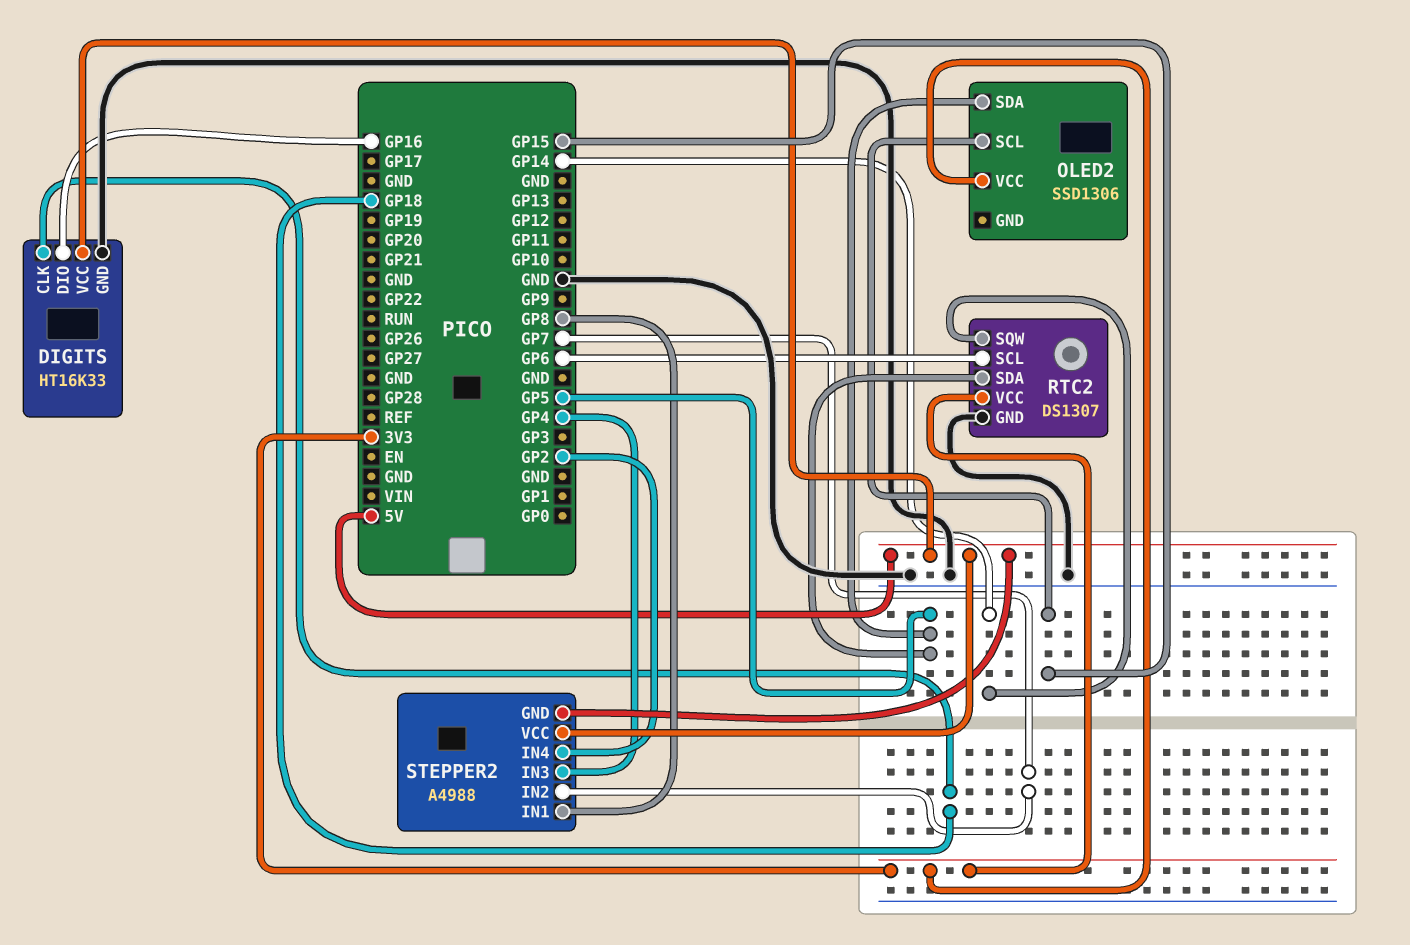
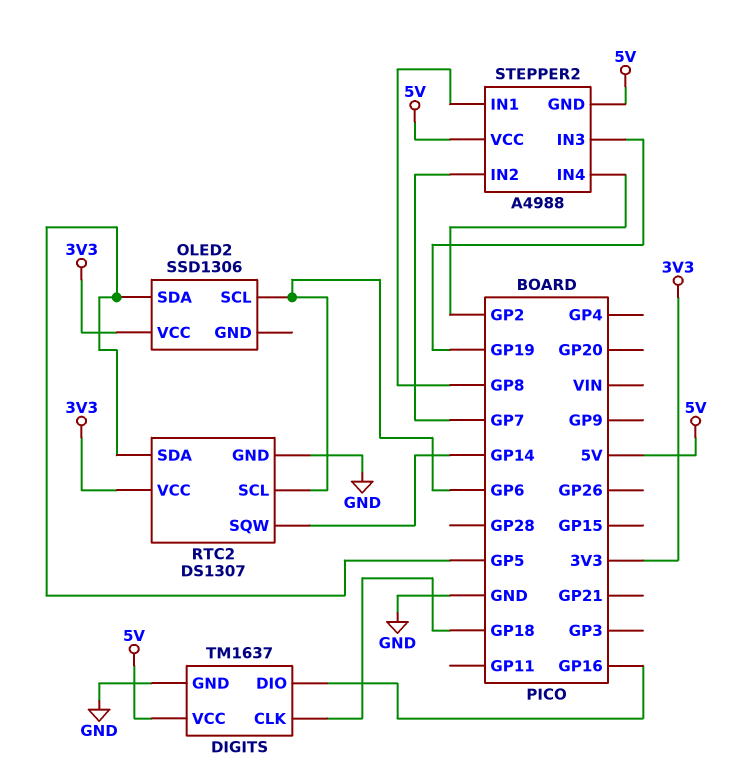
DIGITS: HT16K33 -> TM1637
OLED2 pin SCL: GP15 -> GP6
STEPPER2 pin IN3: GP4 -> GP19

